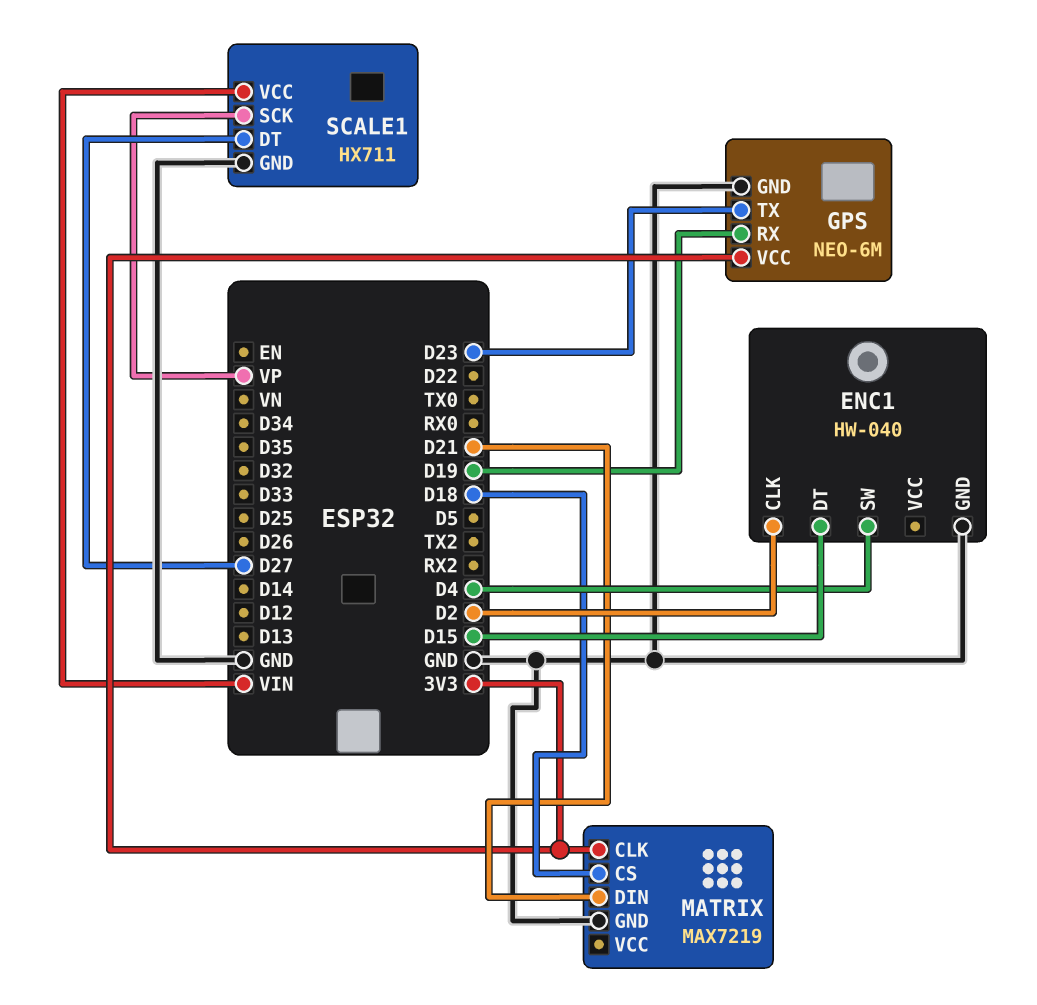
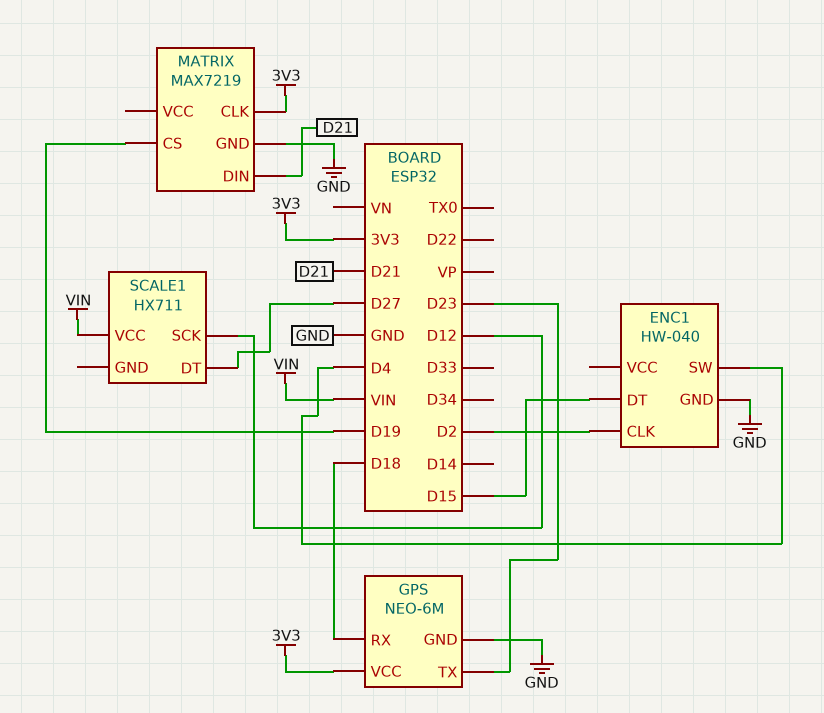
GPS pin RX: D19 -> D18
MATRIX pin CS: D18 -> D19
SCALE1 pin GND: GND -> none
SCALE1 pin SCK: VP -> D12

